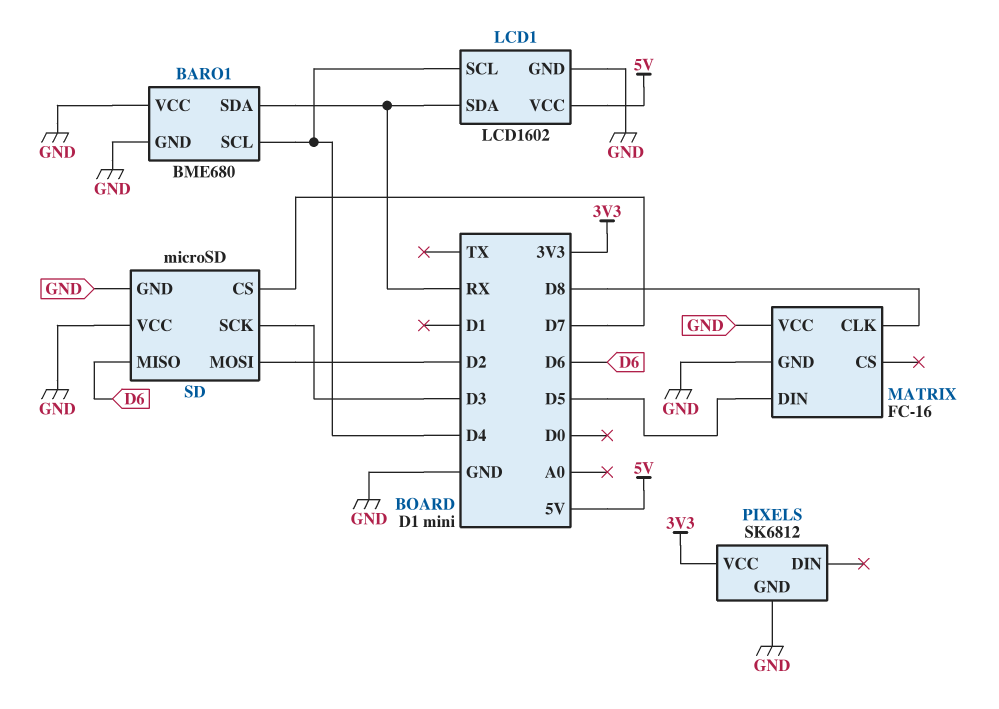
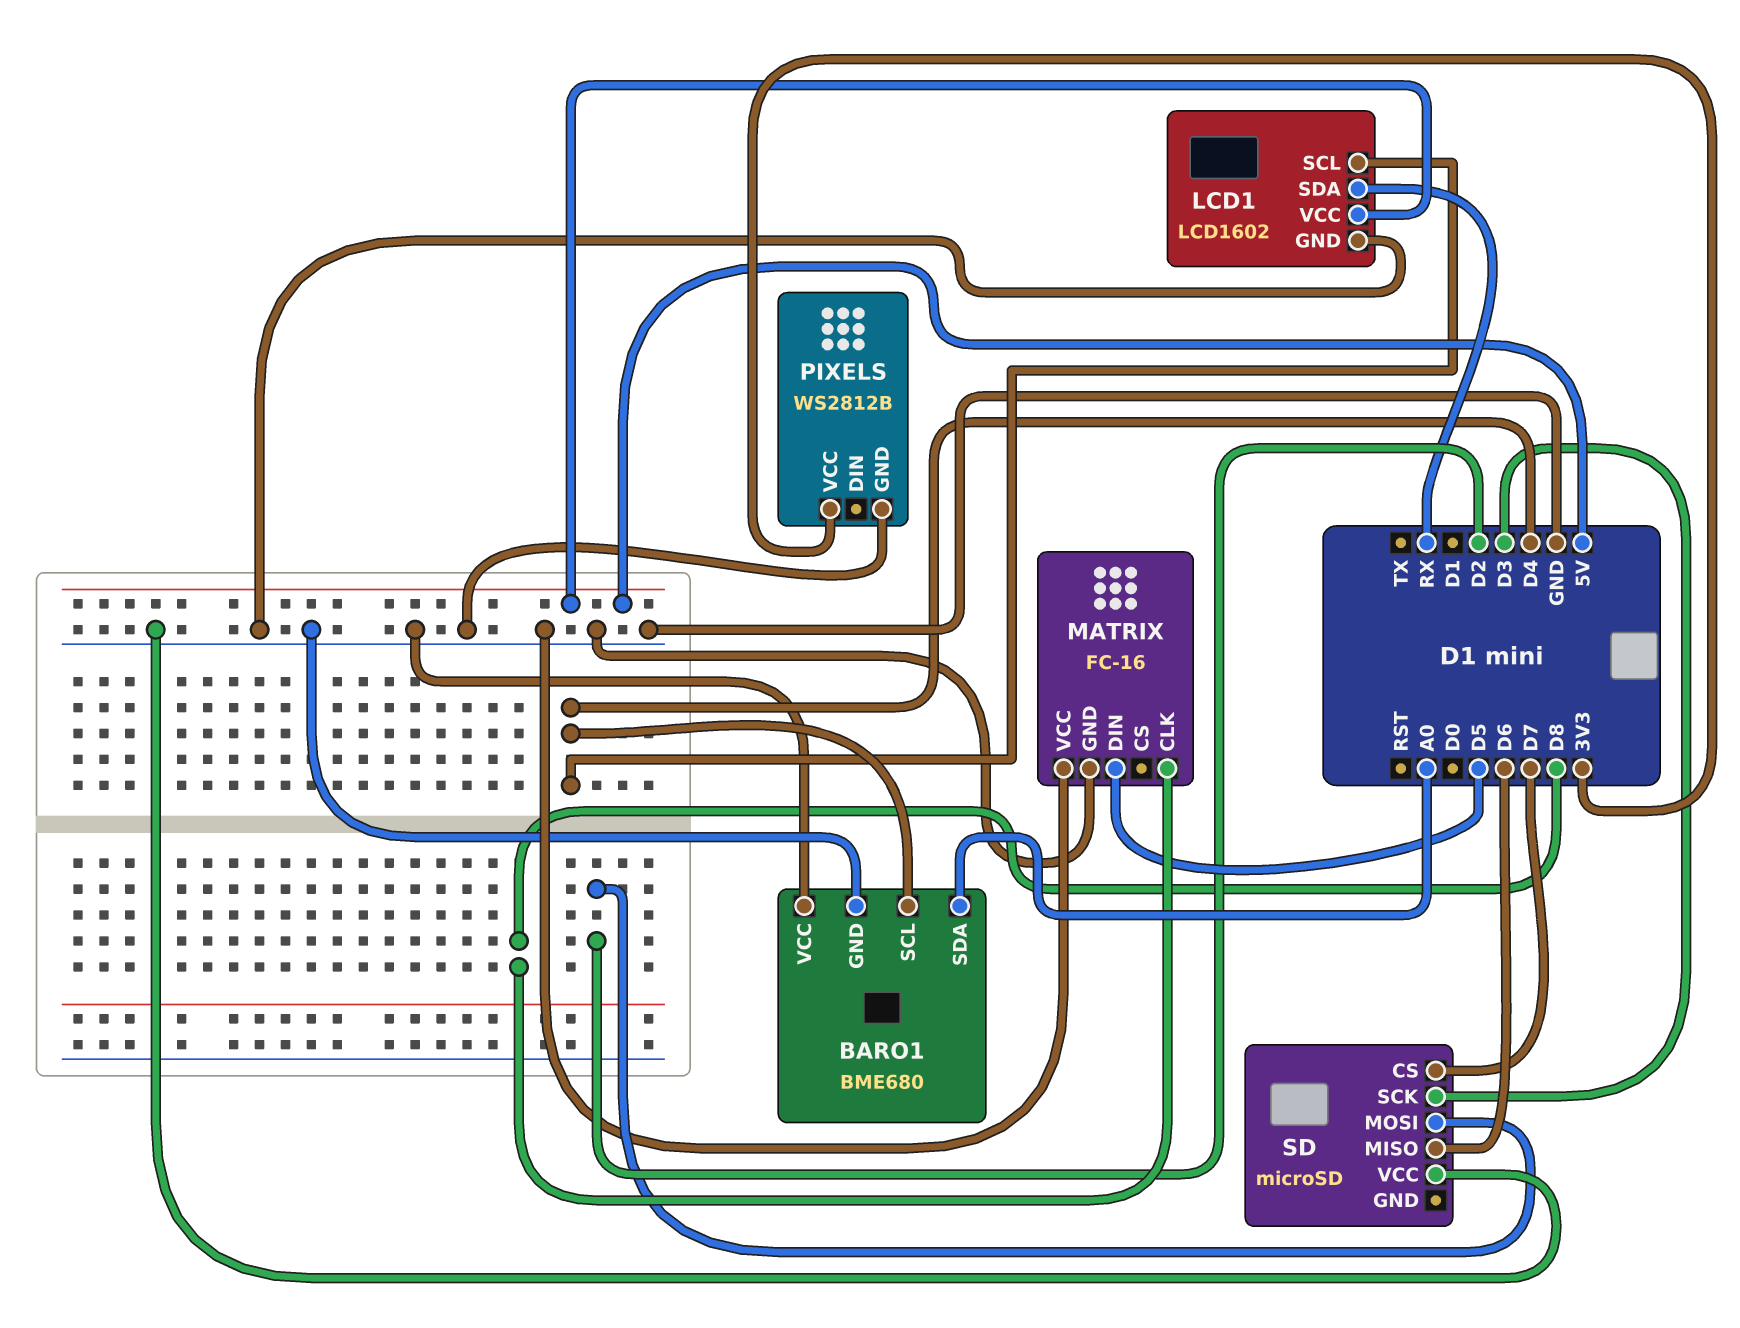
BARO1 pin SDA: RX -> A0
PIXELS: SK6812 -> WS2812B
SD pin GND: GND -> none

